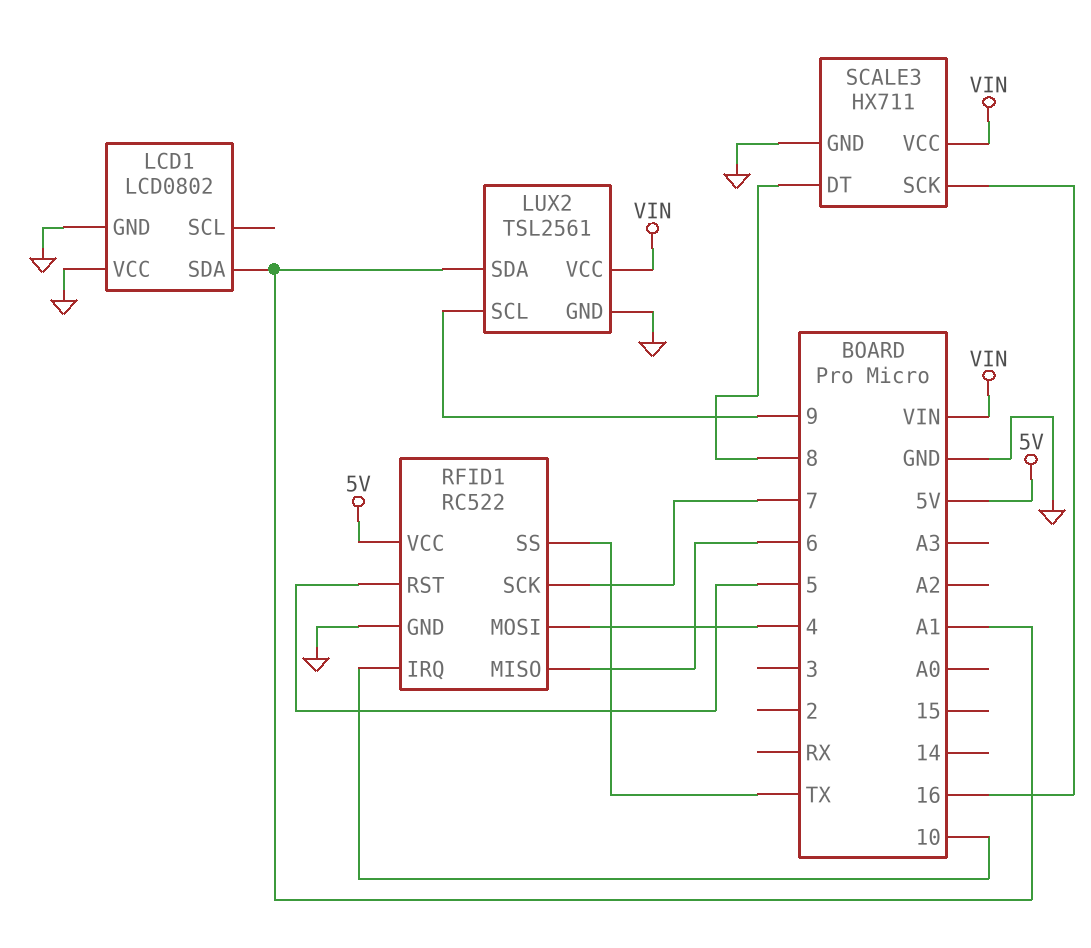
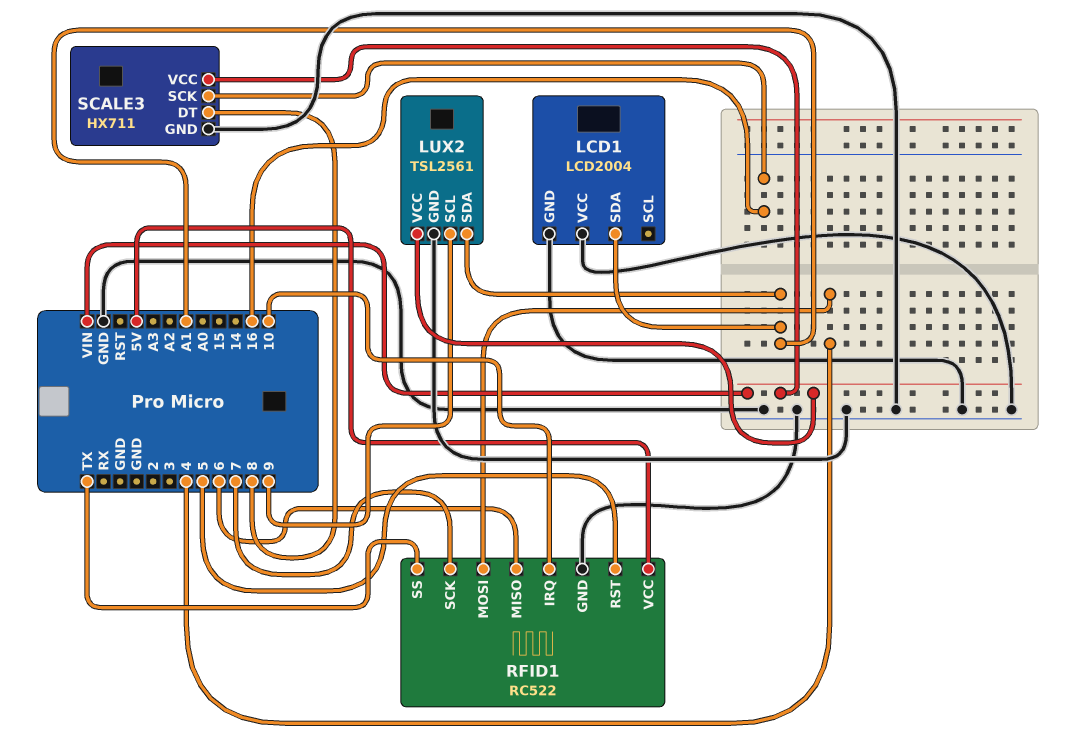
LCD1: LCD0802 -> LCD2004

